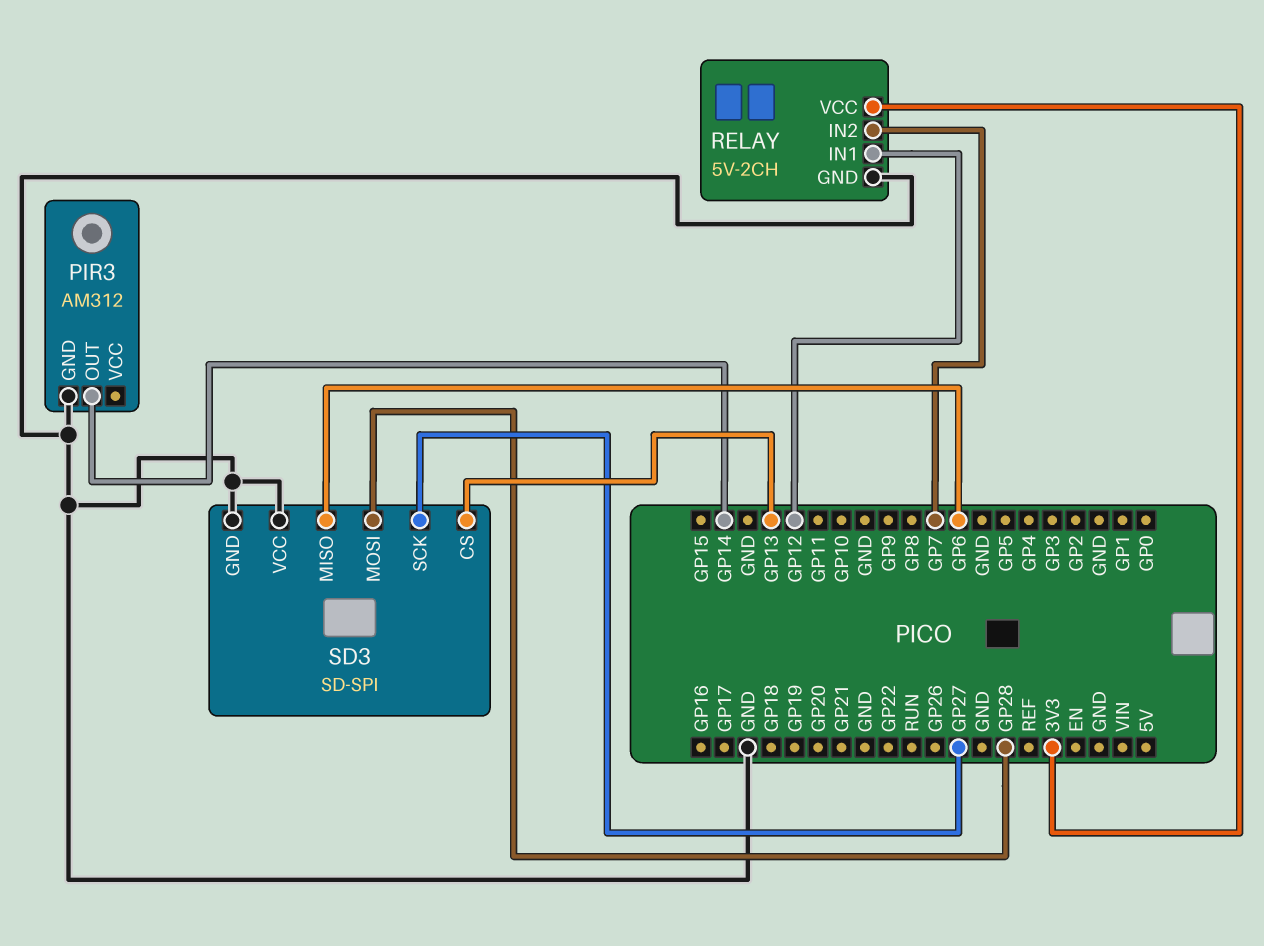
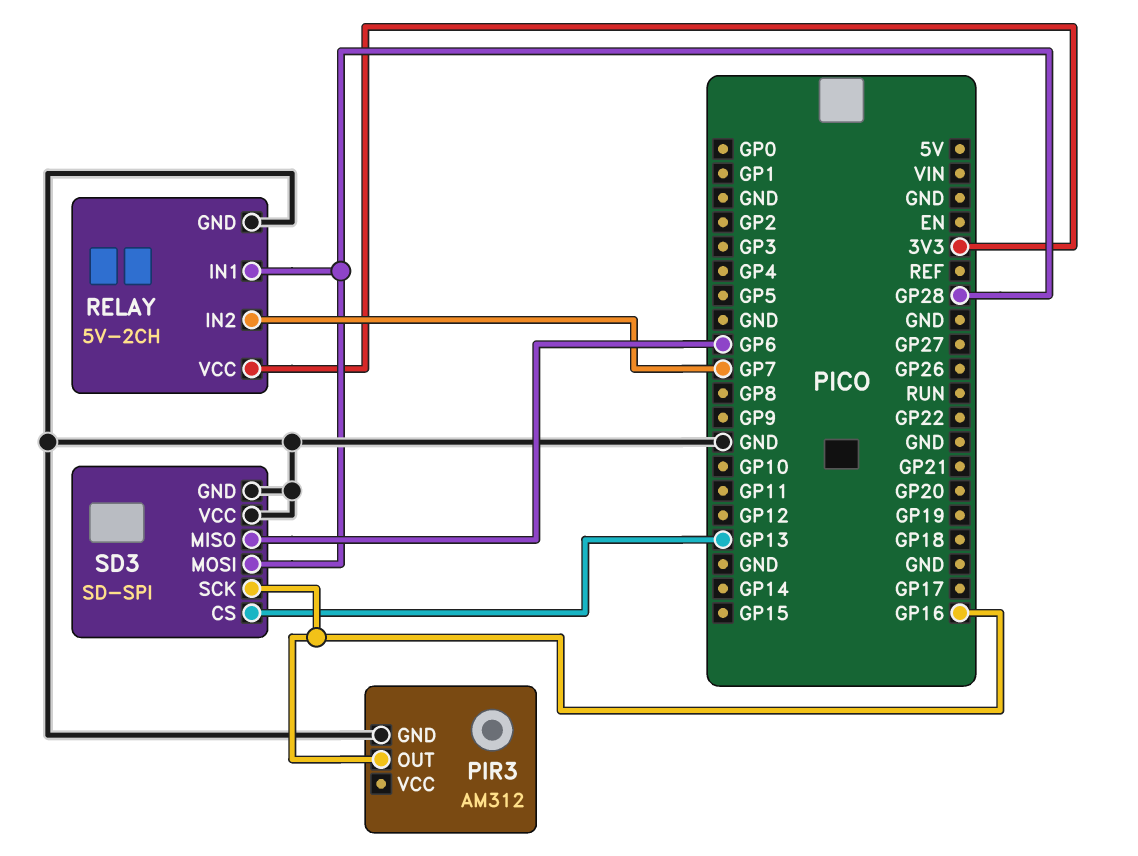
PIR3 pin OUT: GP14 -> GP16
RELAY pin IN1: GP12 -> GP28
SD3 pin SCK: GP27 -> GP16

